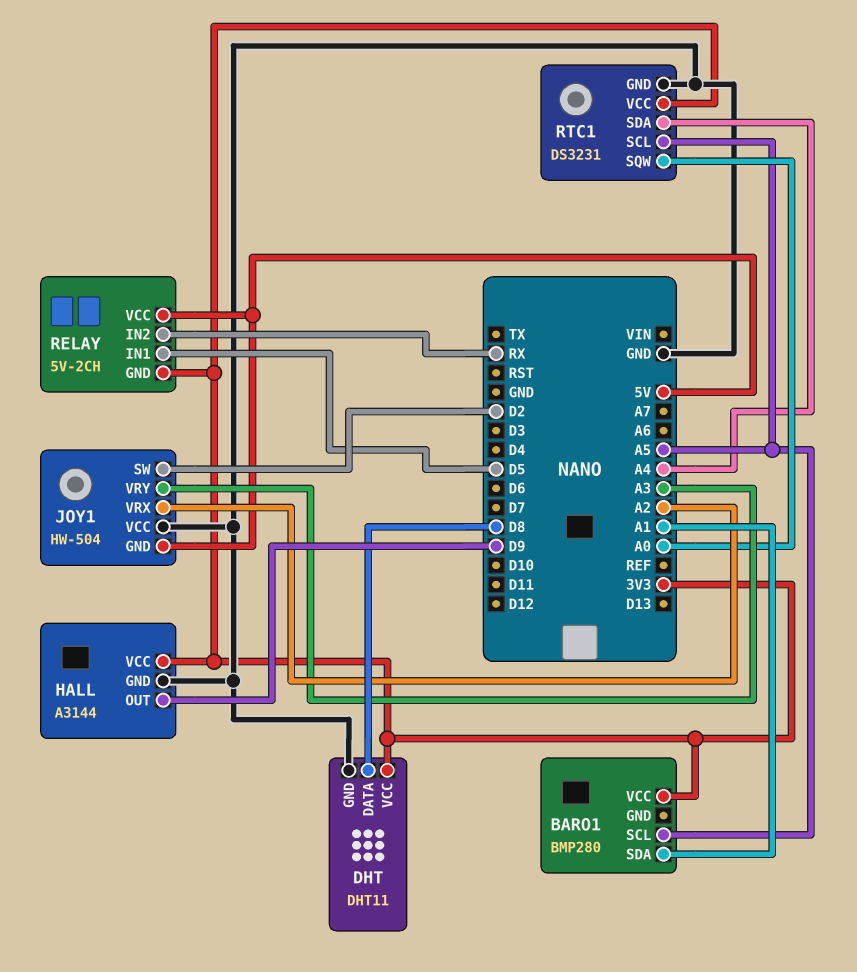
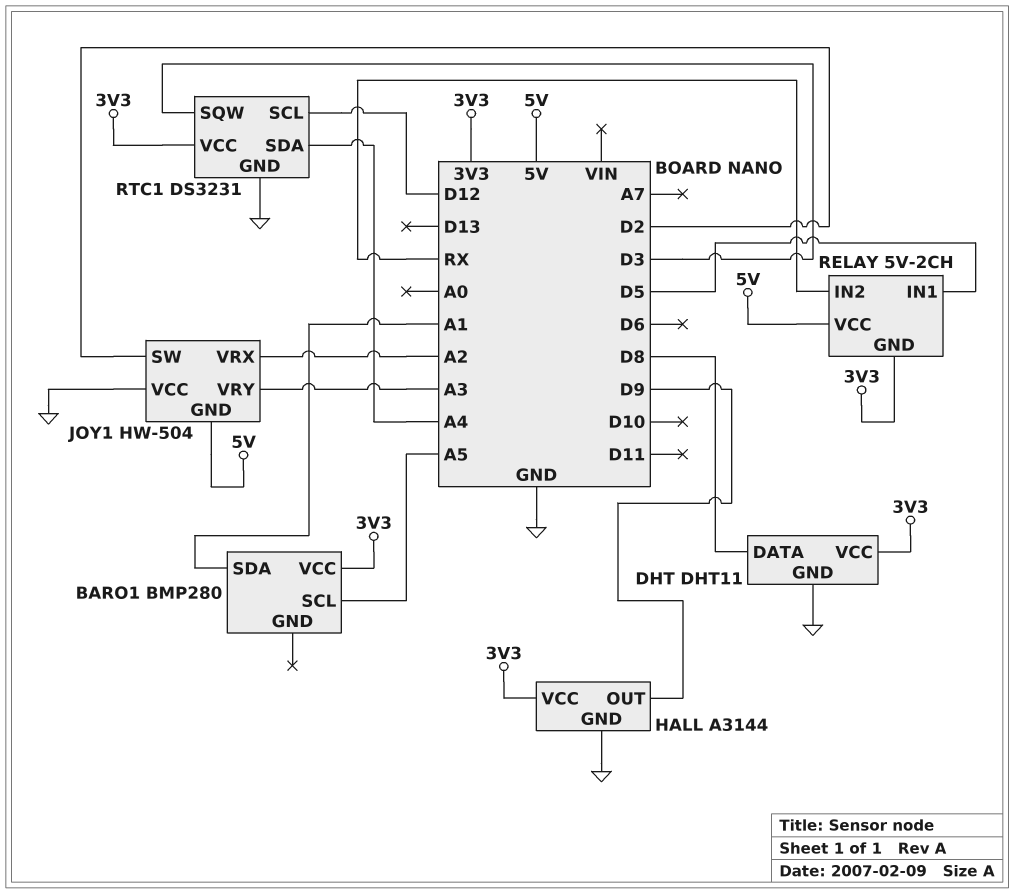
RTC1 pin SCL: A5 -> D12
RTC1 pin SQW: A0 -> D3

